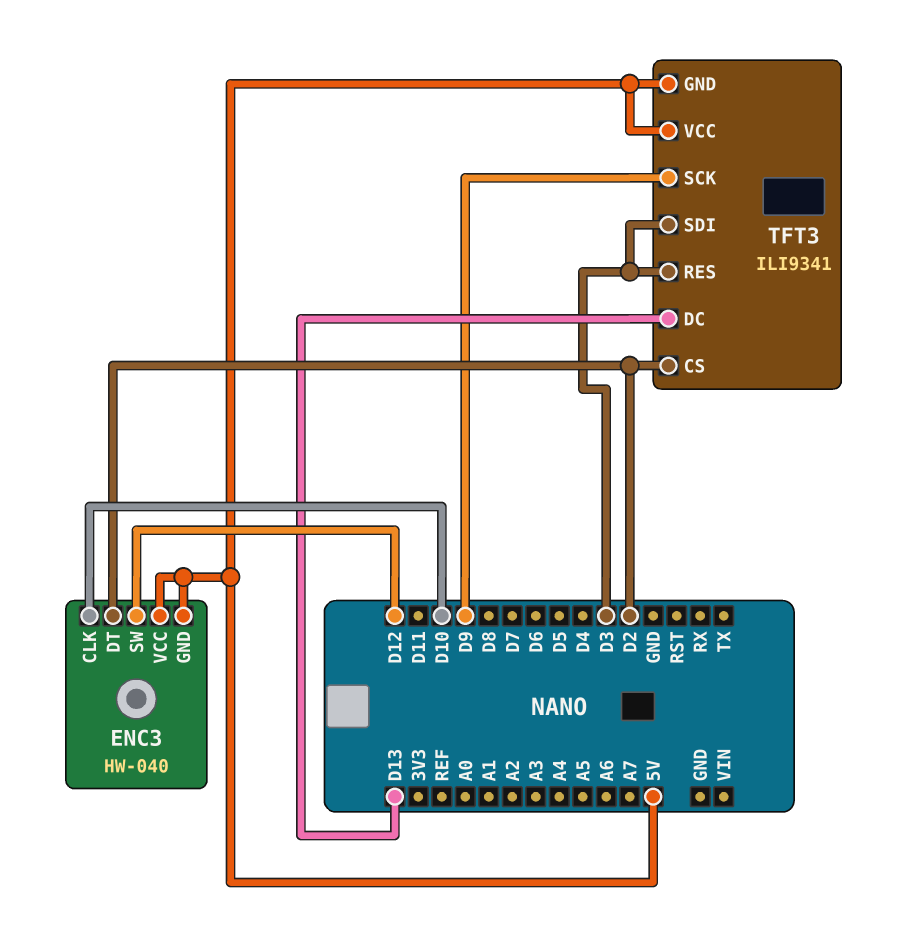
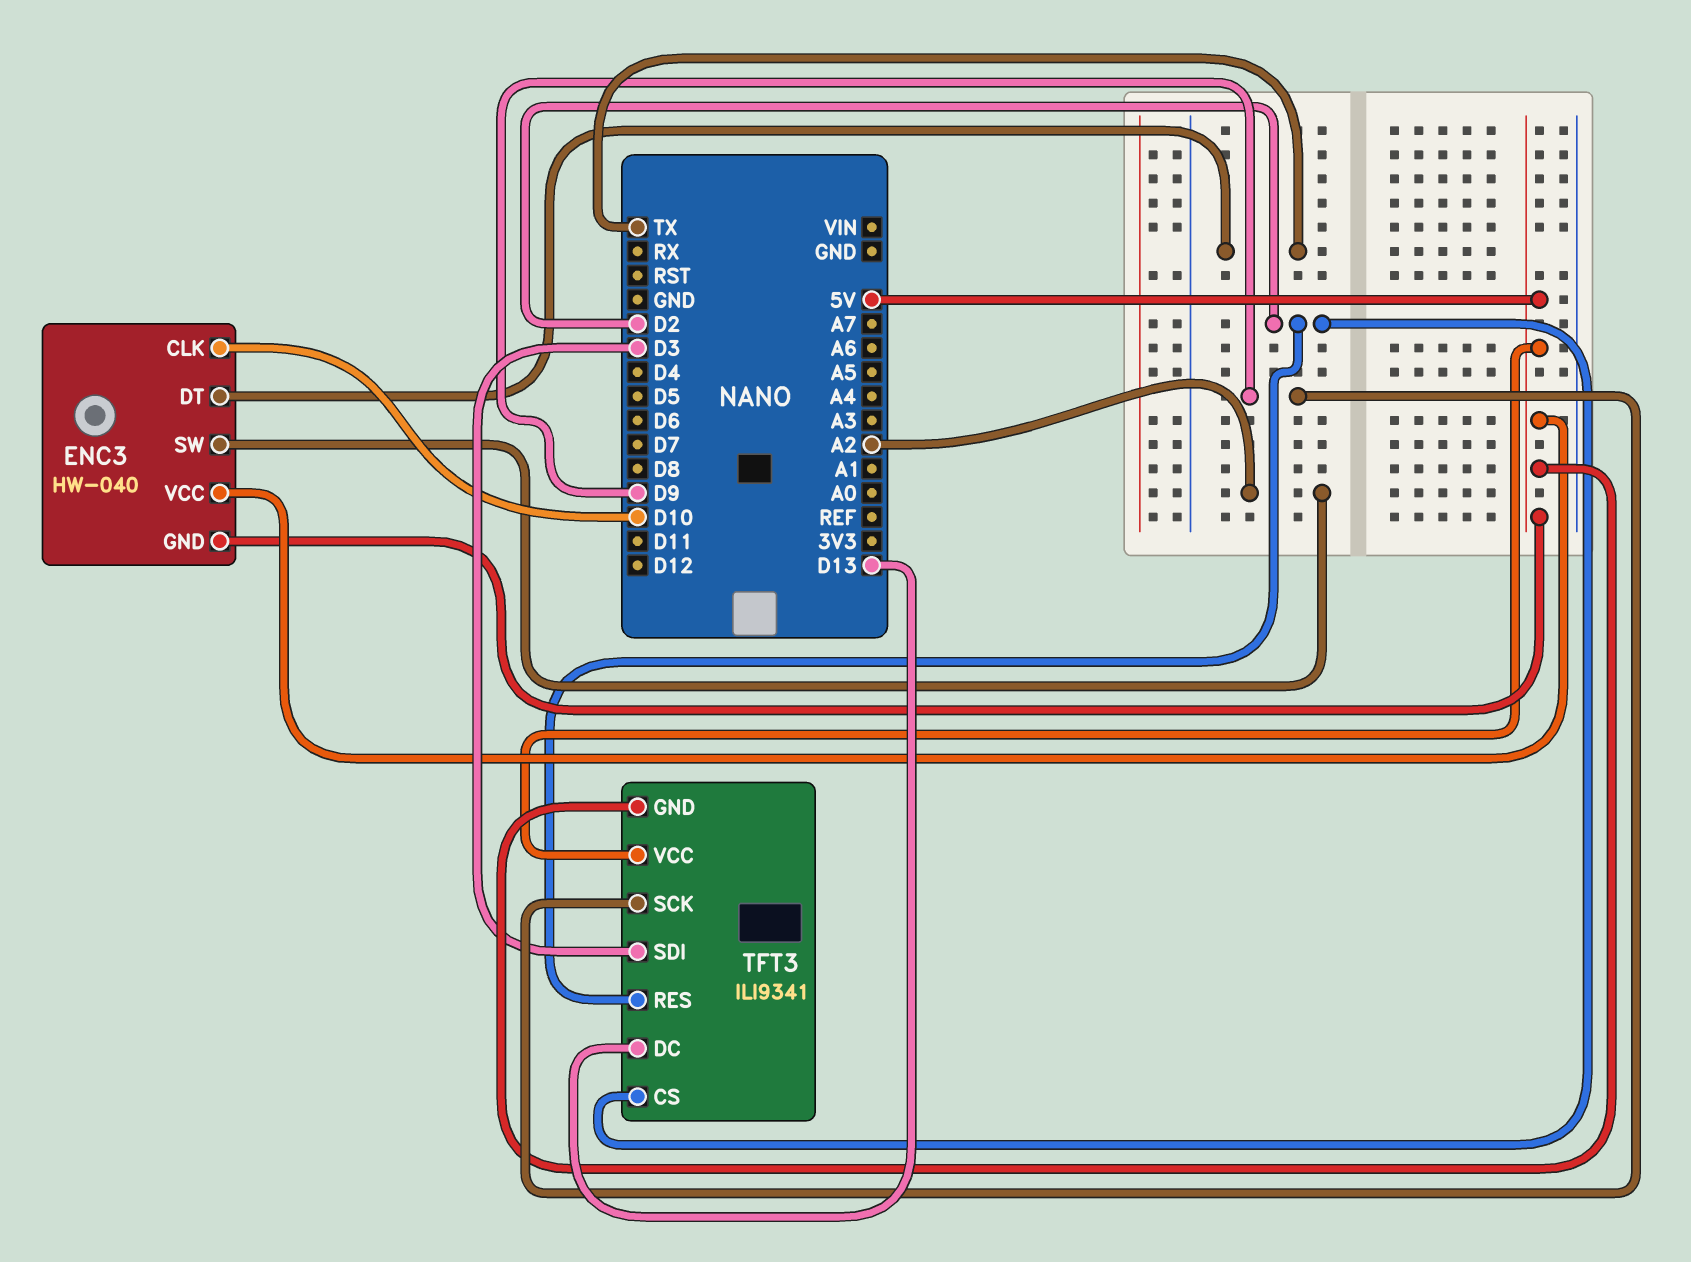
ENC3 pin DT: D2 -> TX
ENC3 pin SW: D12 -> A2
TFT3 pin RES: D3 -> D2

